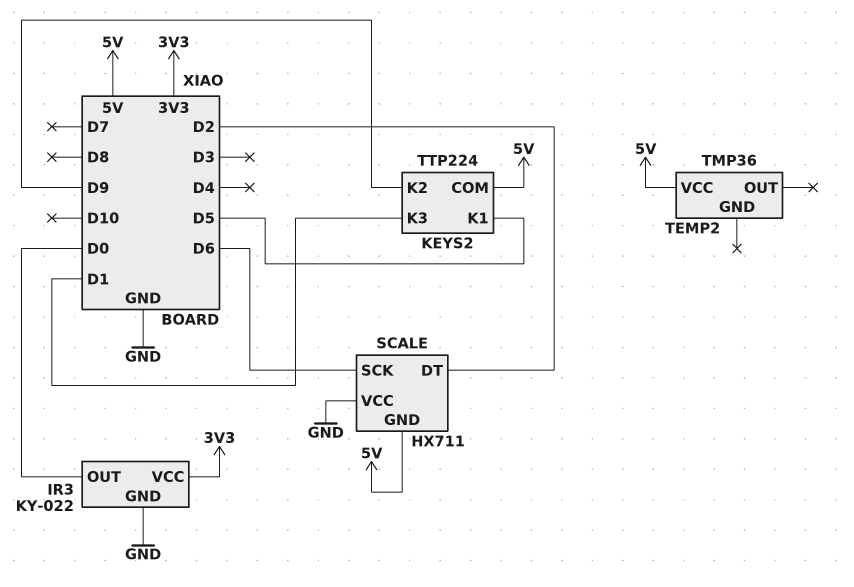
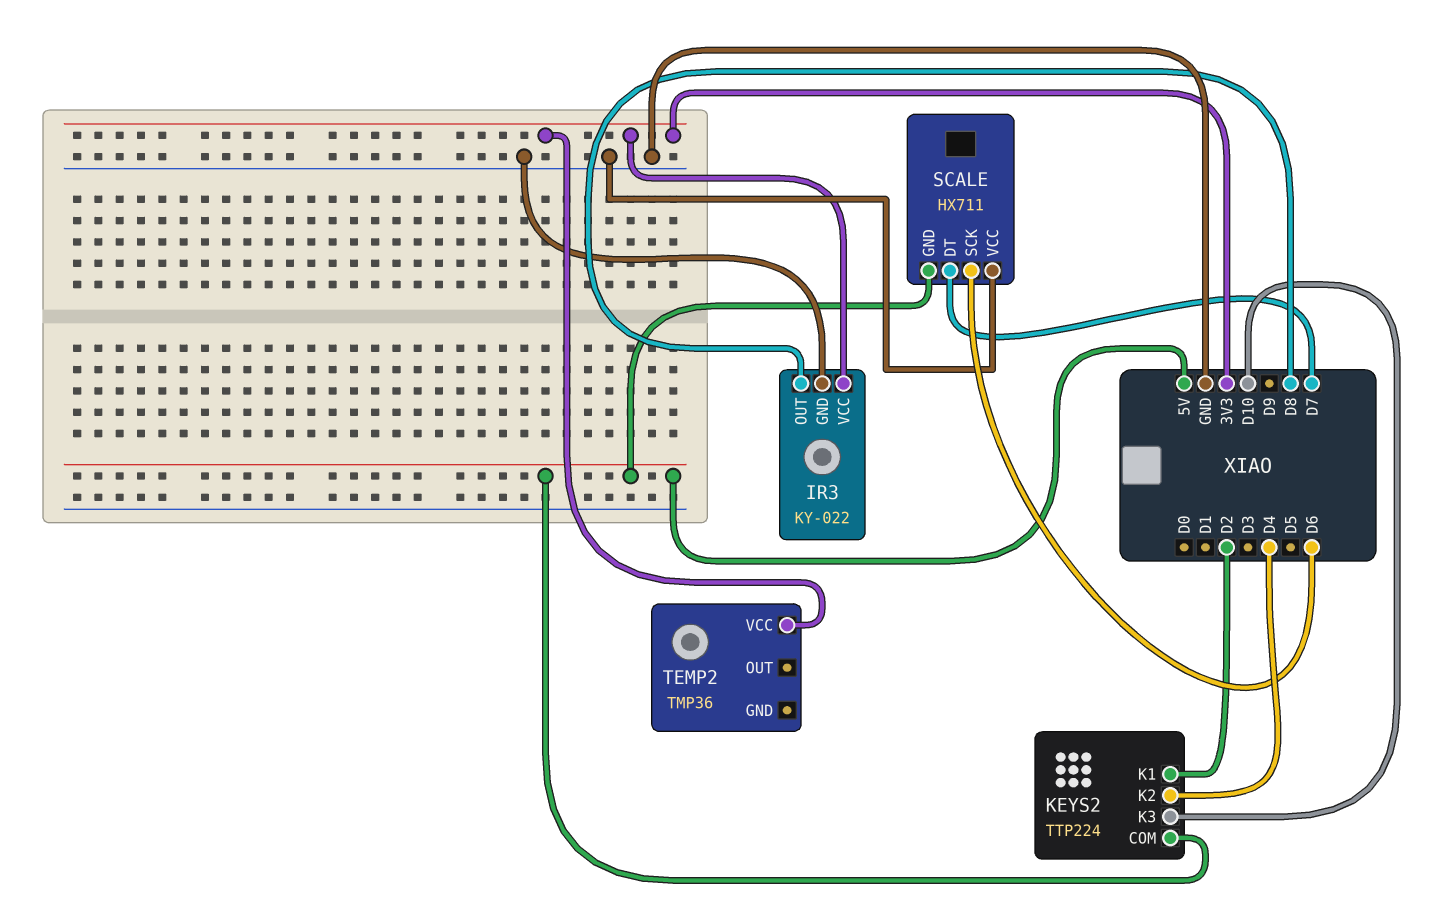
IR3 pin OUT: D0 -> D8
KEYS2 pin K1: D5 -> D2
KEYS2 pin K2: D9 -> D4
KEYS2 pin K3: D1 -> D10
SCALE pin DT: D2 -> D7
TEMP2 pin VCC: 5V -> 3V3

